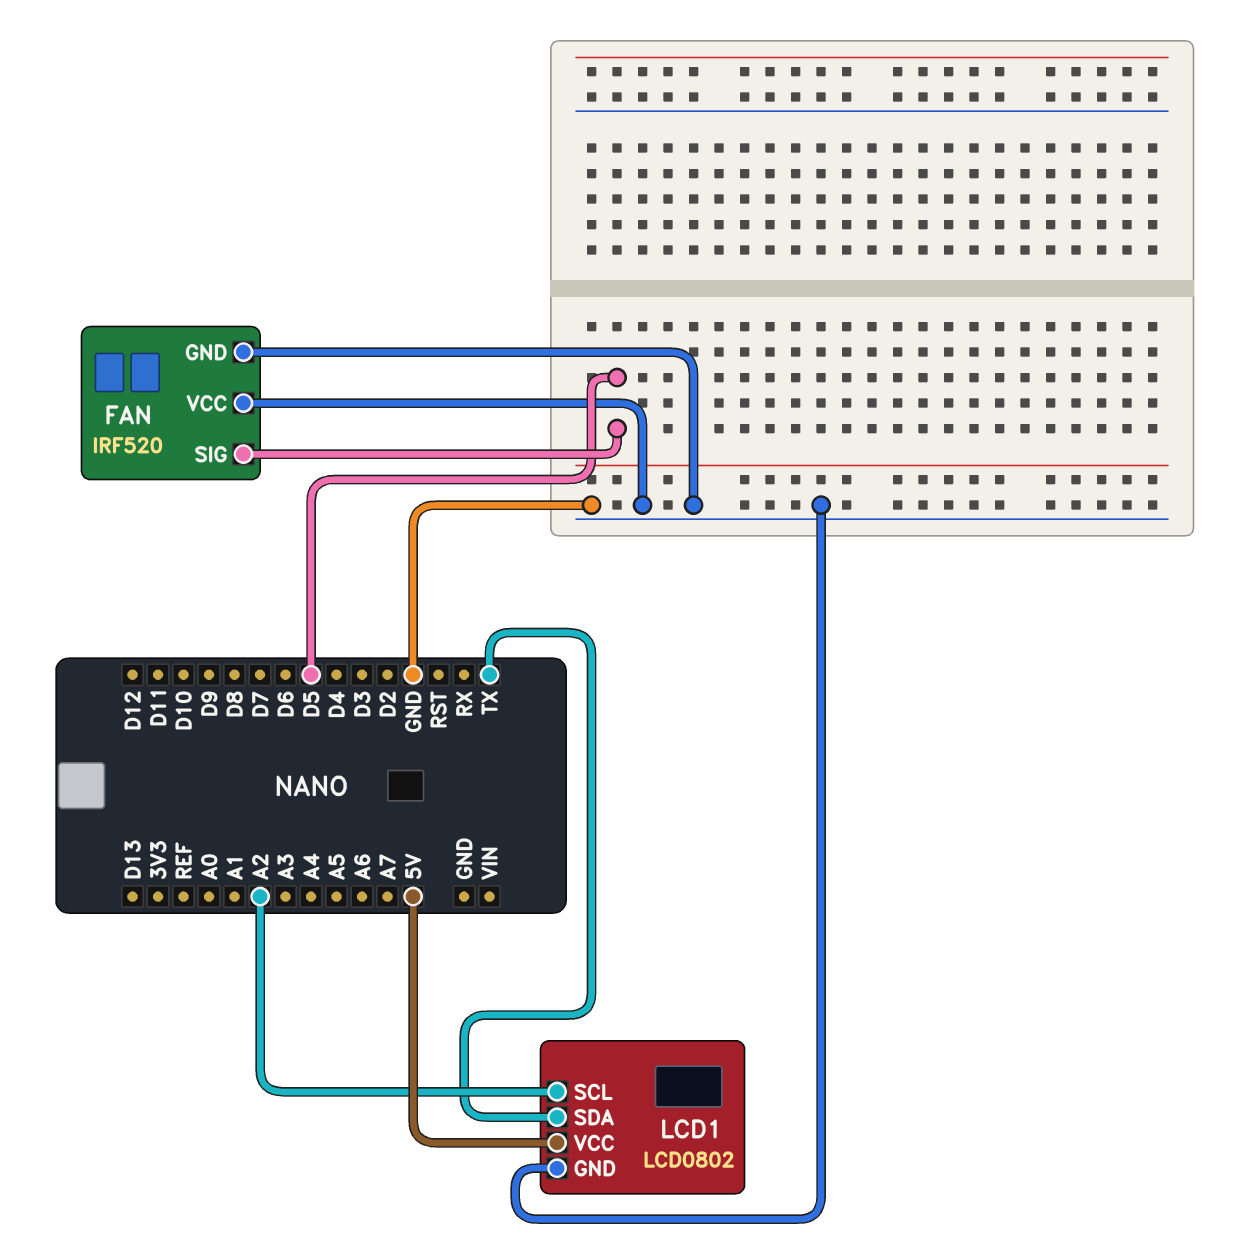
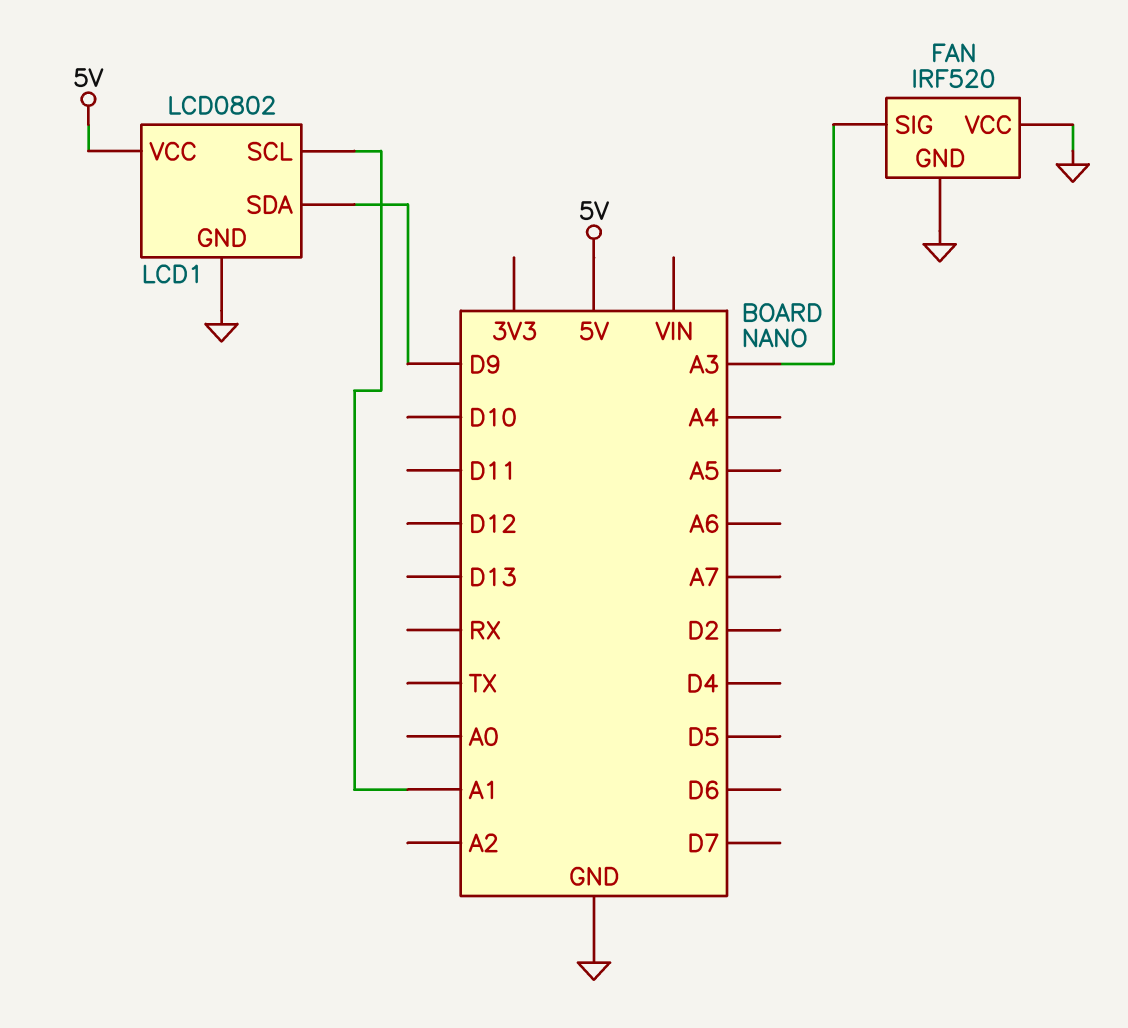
FAN pin SIG: D5 -> A3
LCD1 pin SCL: A2 -> A1
LCD1 pin SDA: TX -> D9

